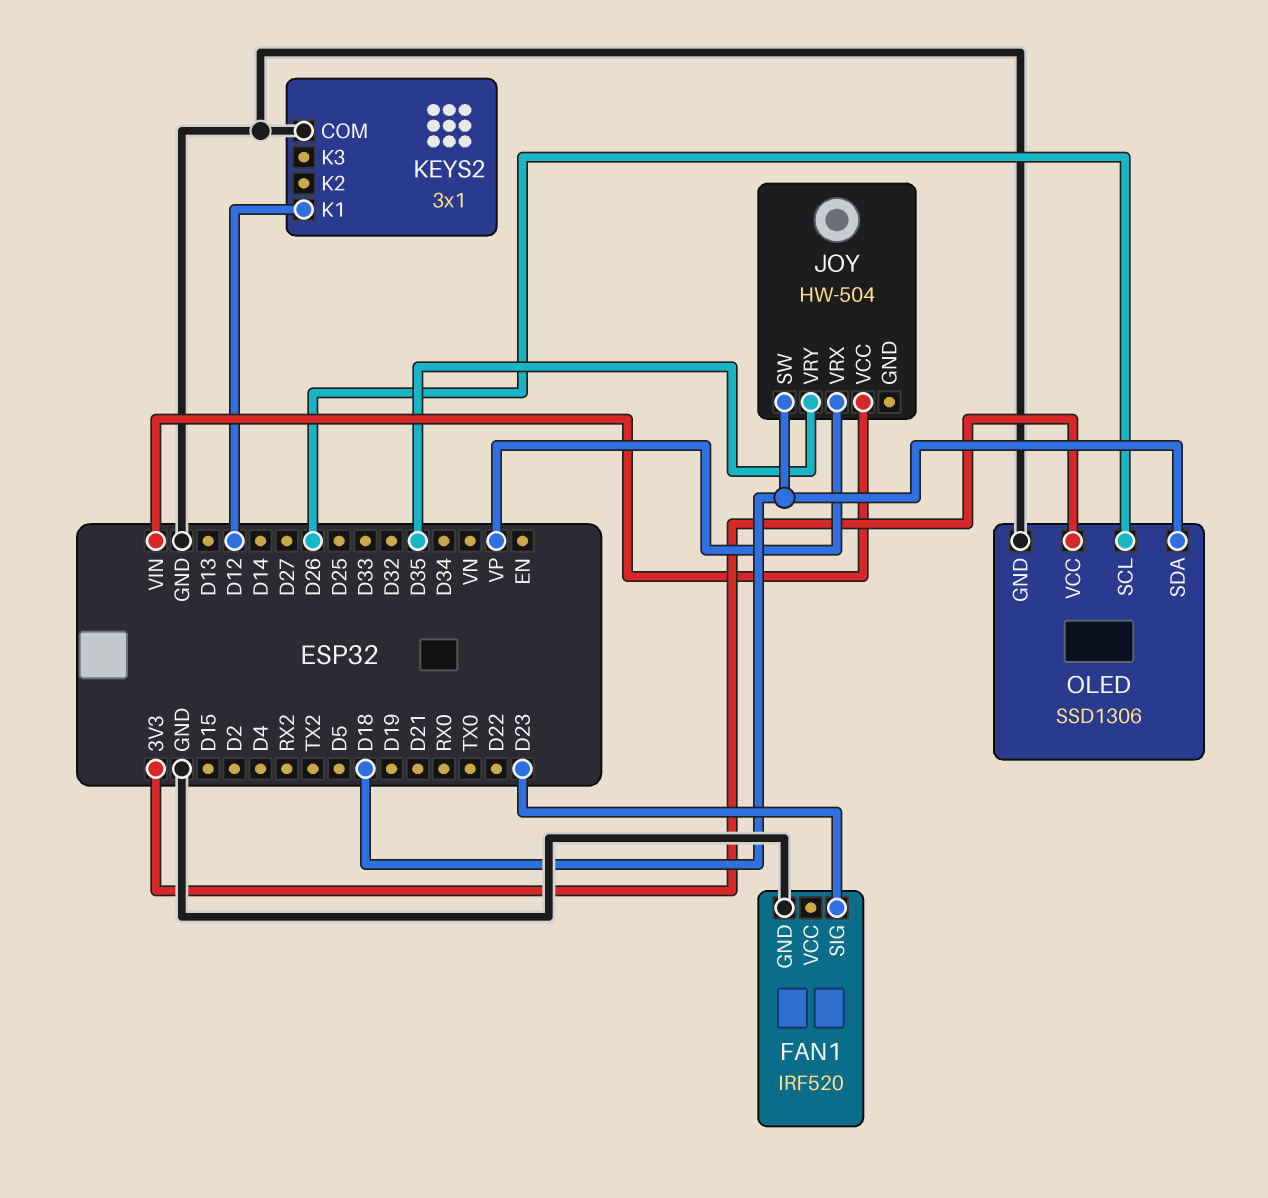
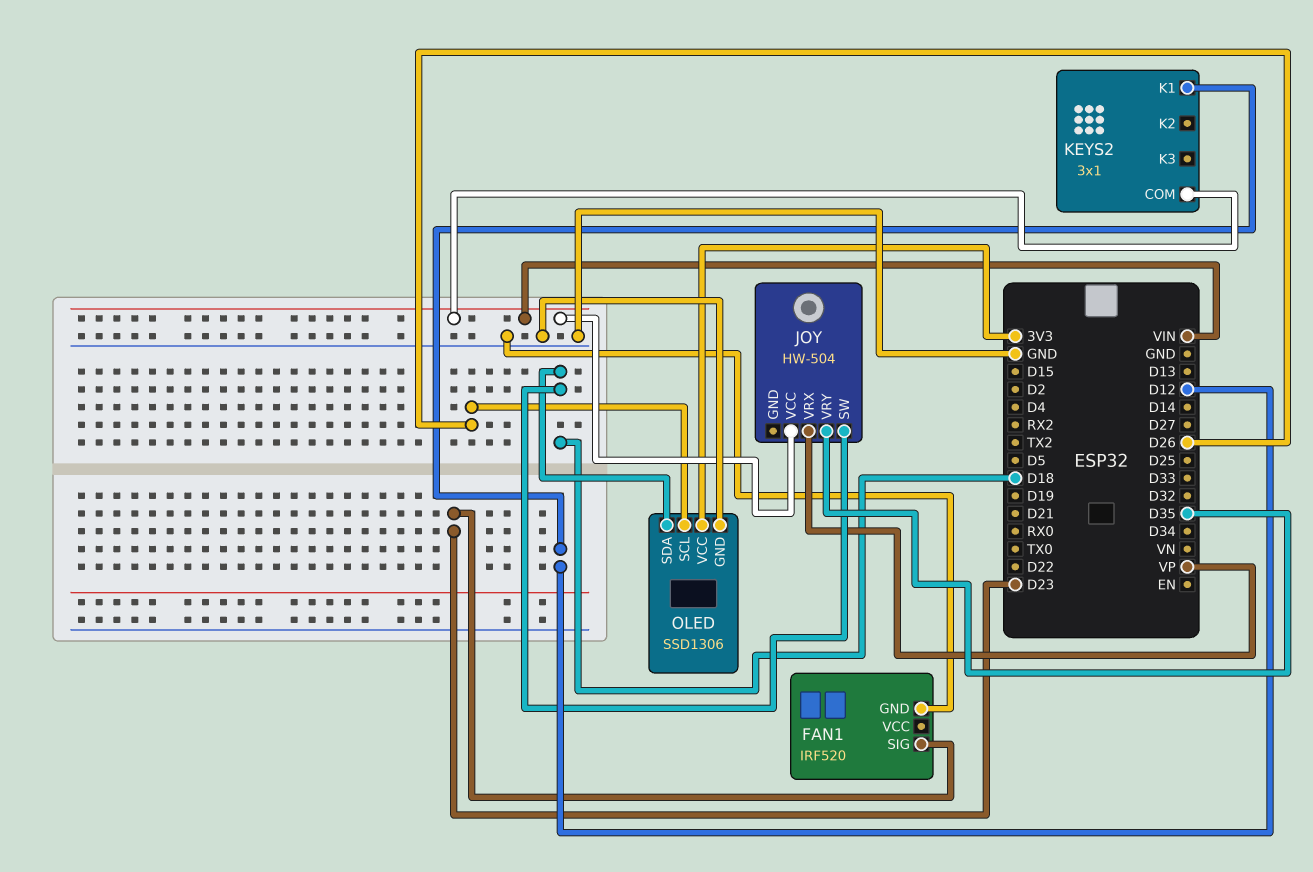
KEYS2 pin COM: GND -> VIN

